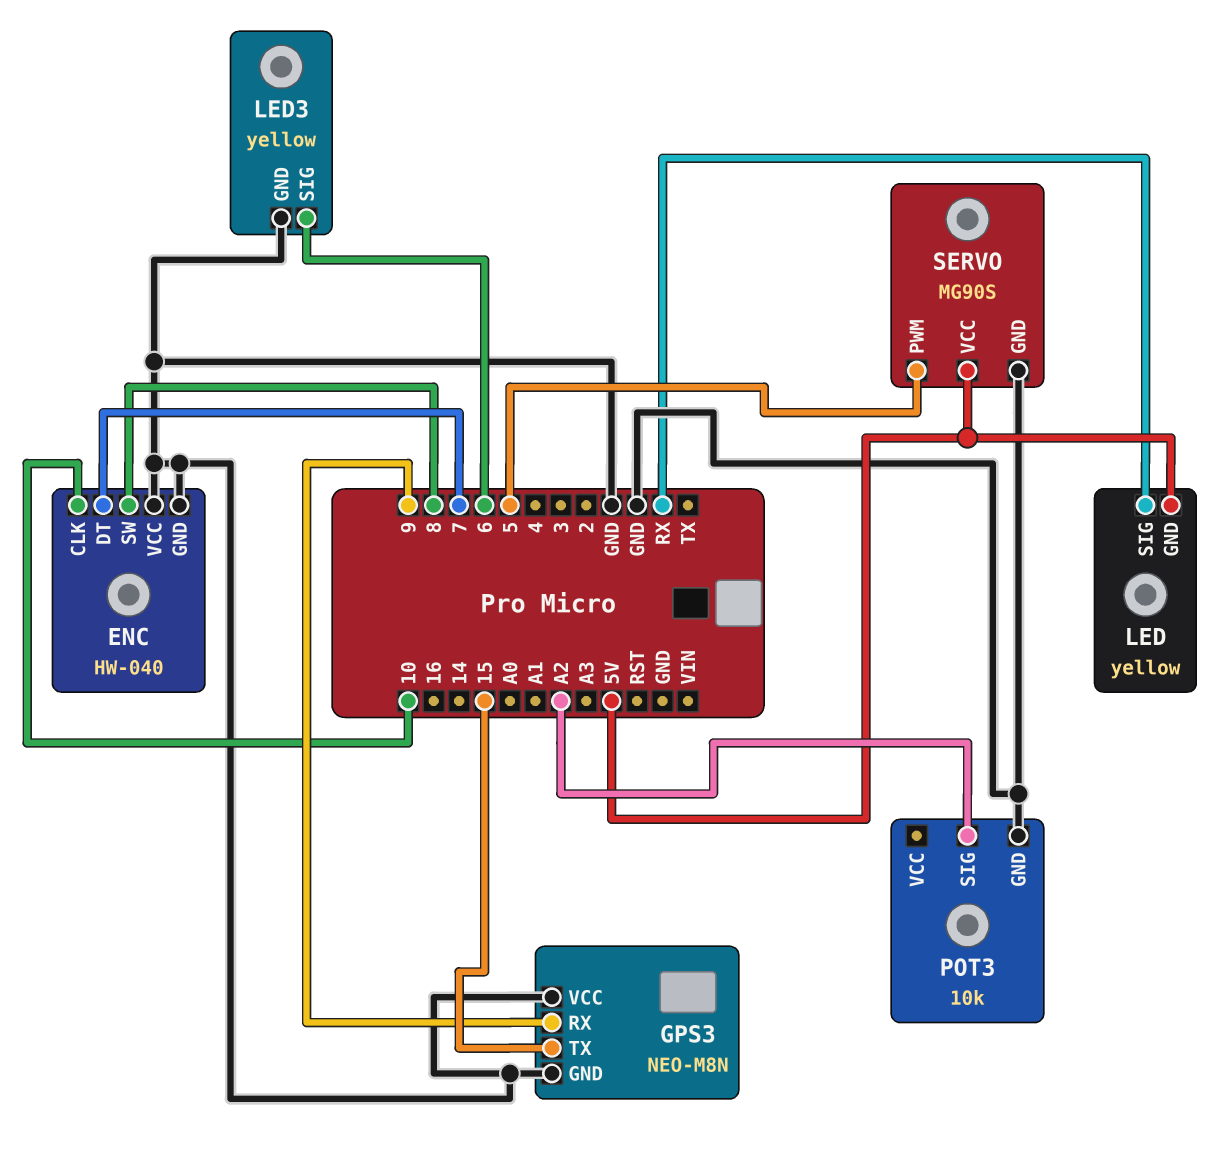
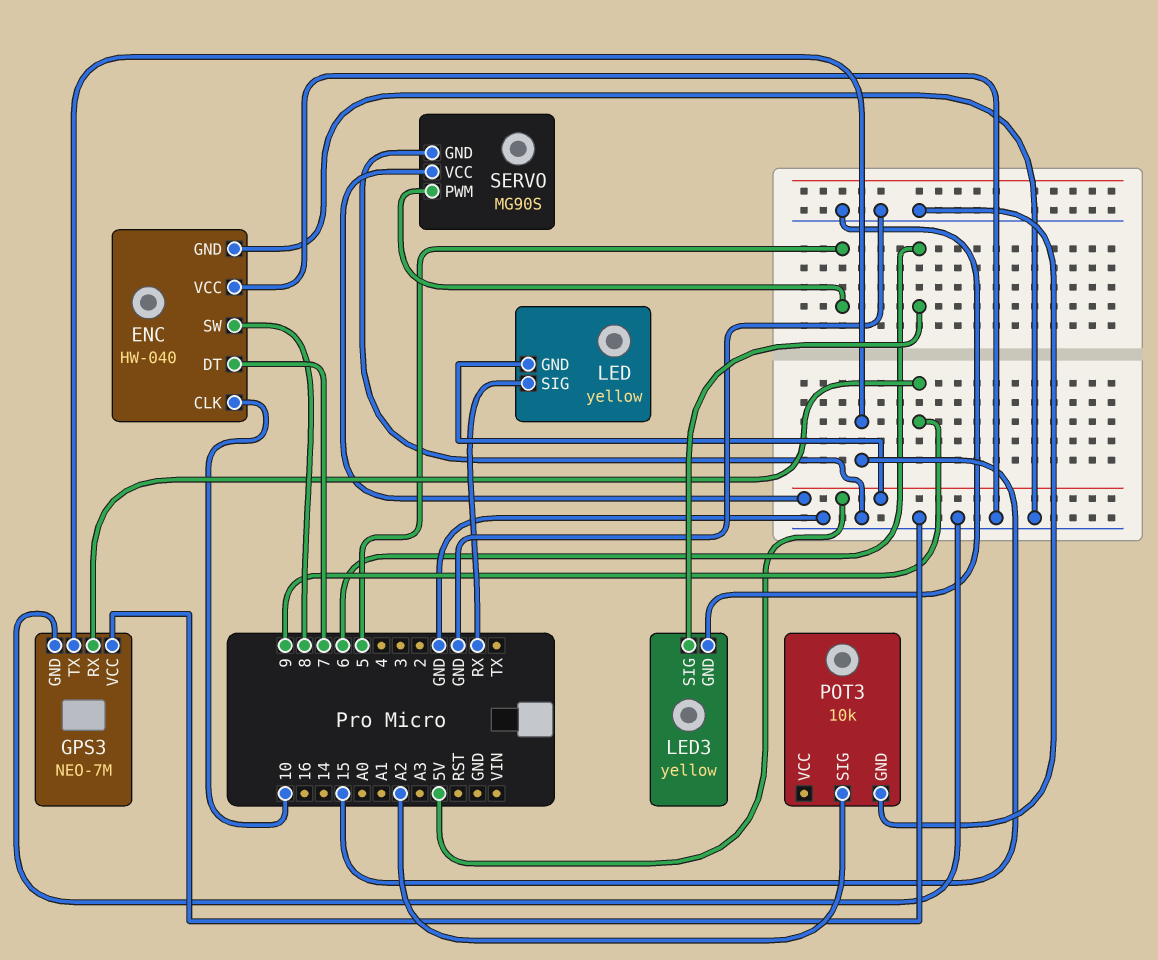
GPS3: NEO-M8N -> NEO-7M

